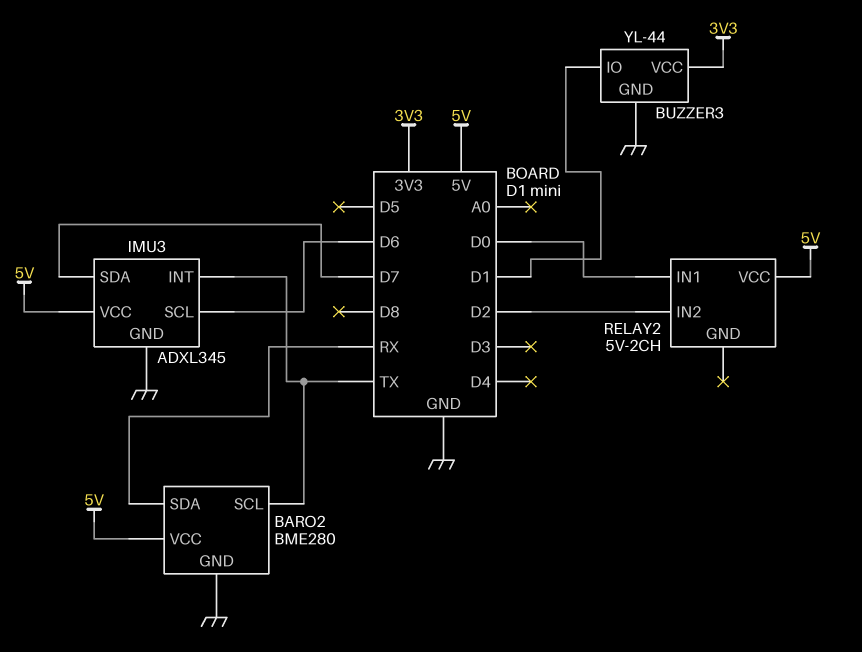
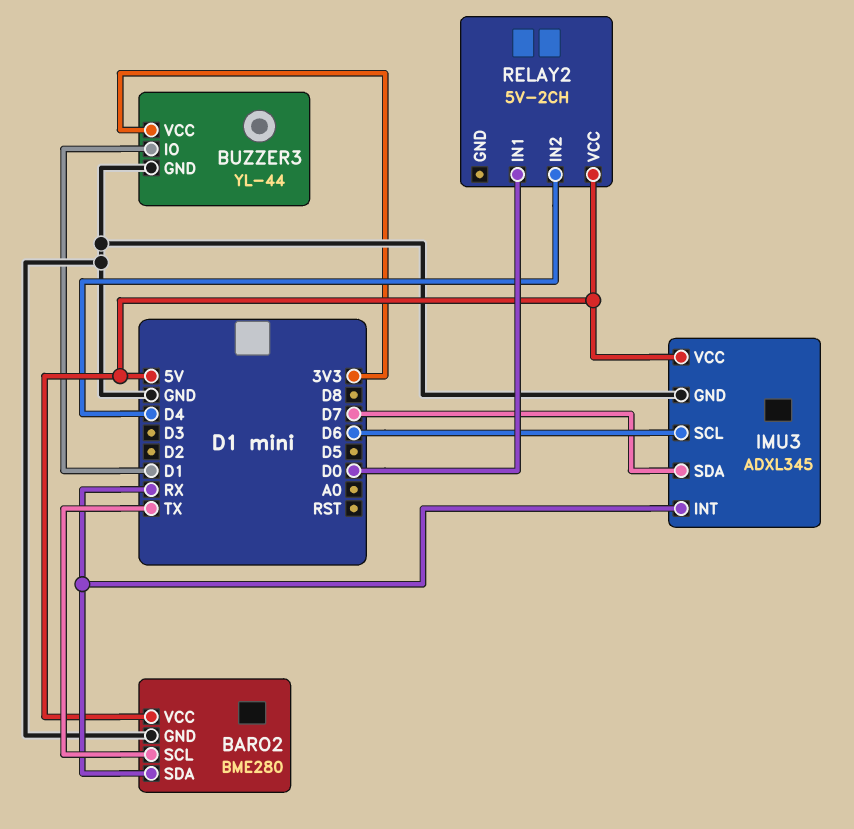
IMU3 pin INT: TX -> RX
RELAY2 pin IN2: D2 -> D4

